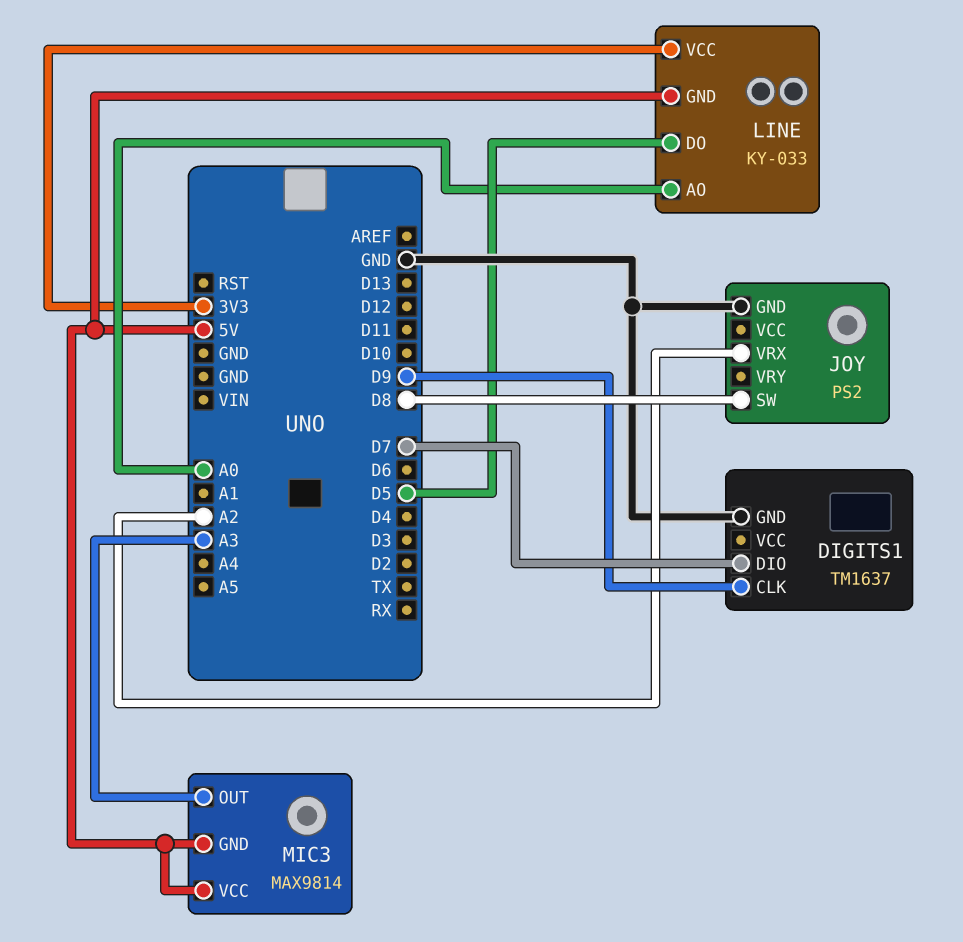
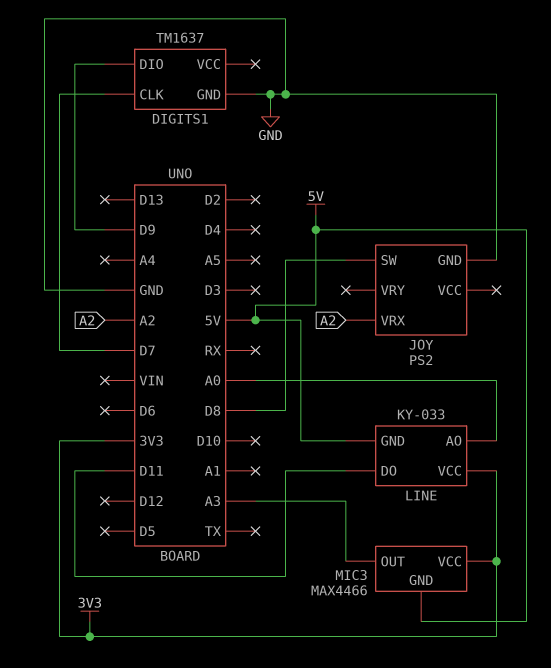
DIGITS1 pin CLK: D9 -> D7
DIGITS1 pin DIO: D7 -> D9
LINE pin DO: D5 -> D11
MIC3: MAX9814 -> MAX4466
MIC3 pin VCC: 5V -> 3V3

